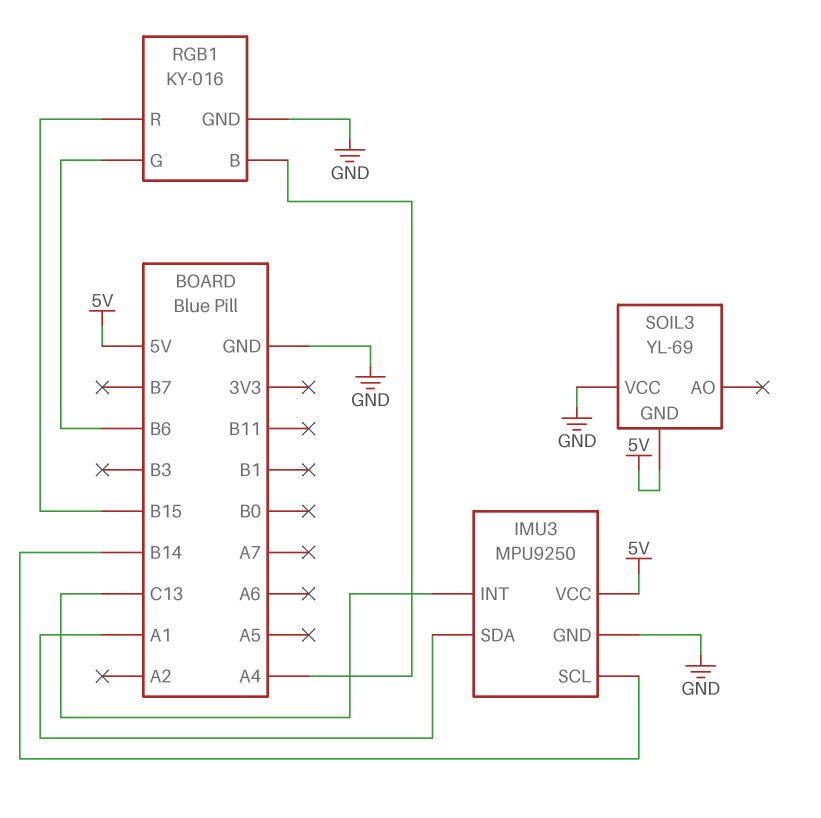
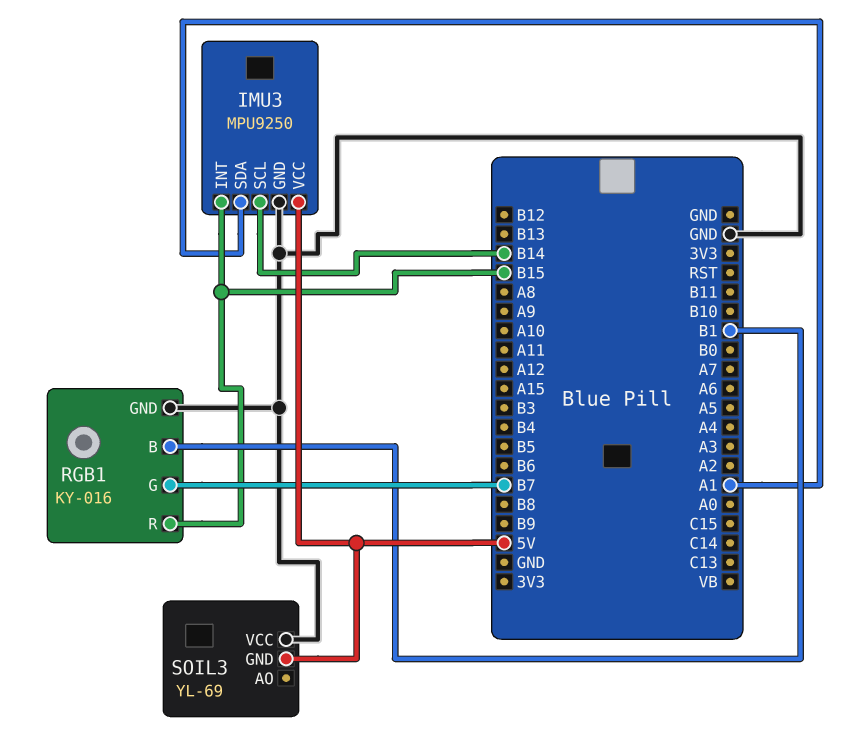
IMU3 pin INT: C13 -> B15
RGB1 pin B: A4 -> B1
RGB1 pin G: B6 -> B7

